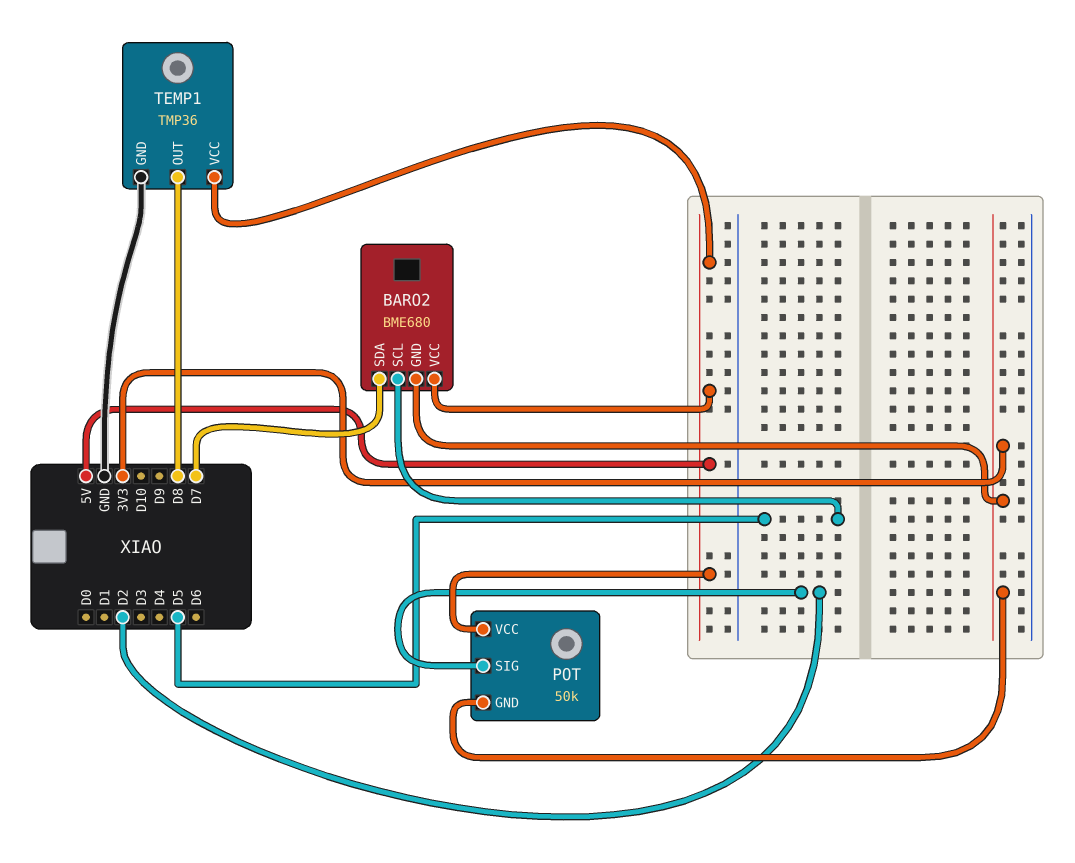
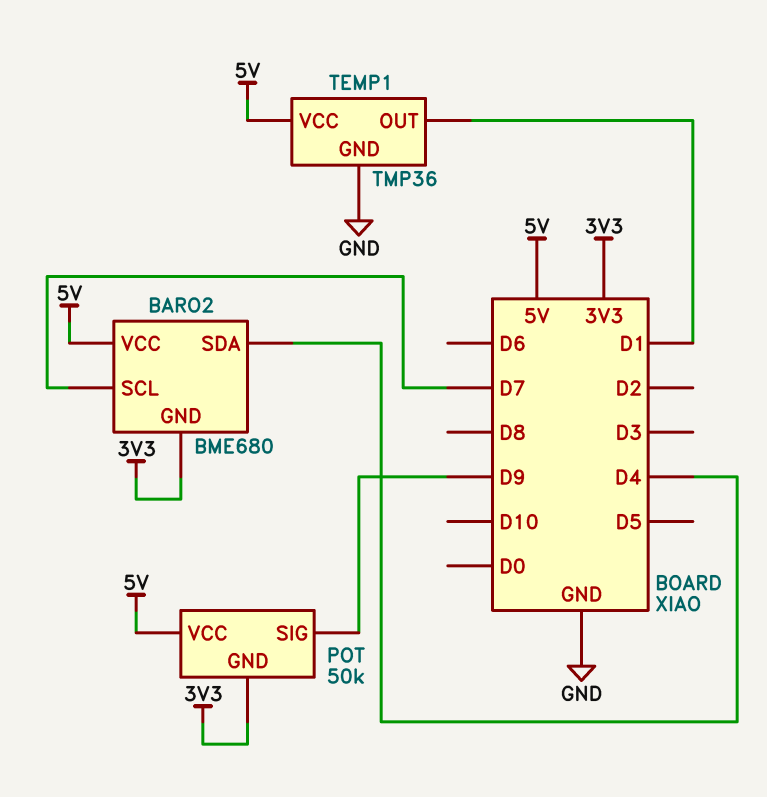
BARO2 pin SCL: D5 -> D7
BARO2 pin SDA: D7 -> D4
POT pin SIG: D2 -> D9
TEMP1 pin OUT: D8 -> D1

